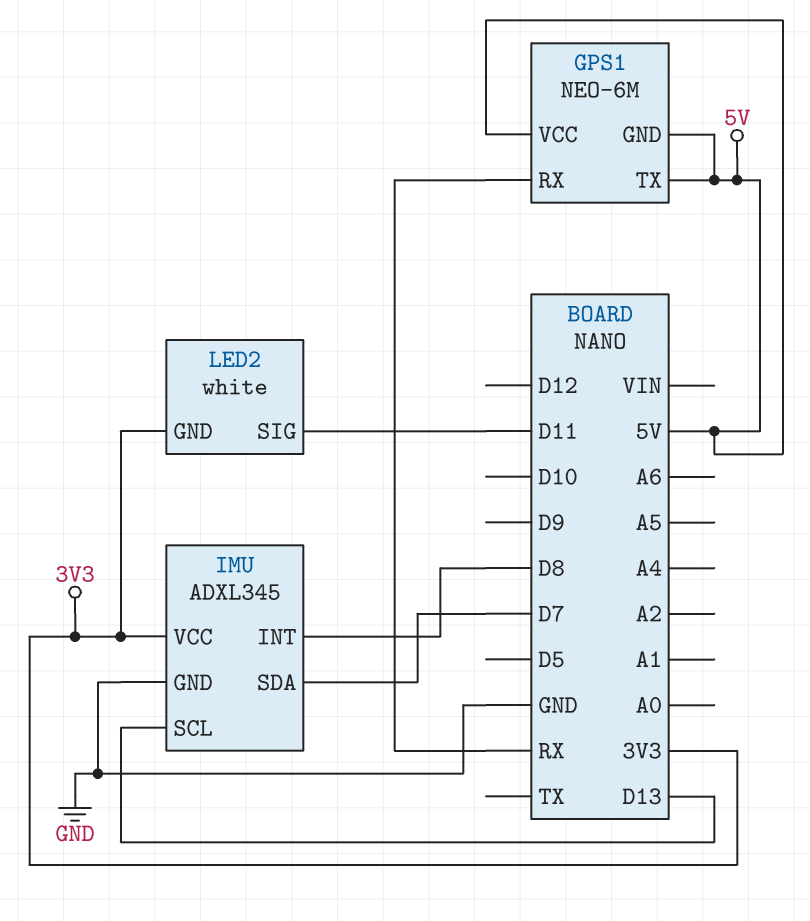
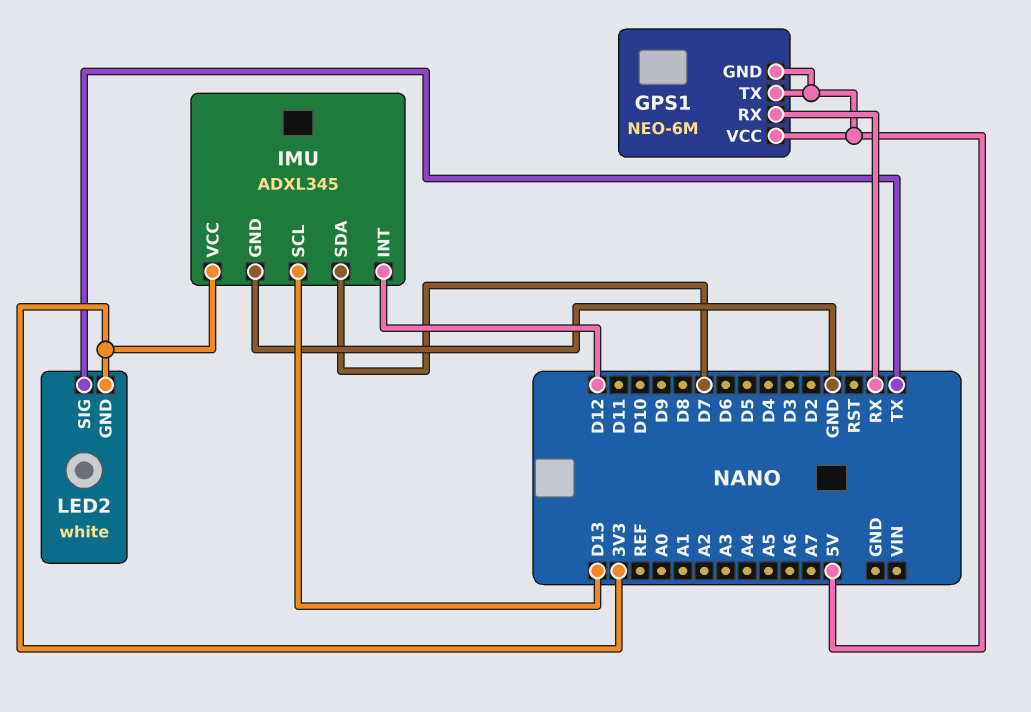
IMU pin INT: D8 -> D12
LED2 pin SIG: D11 -> TX

